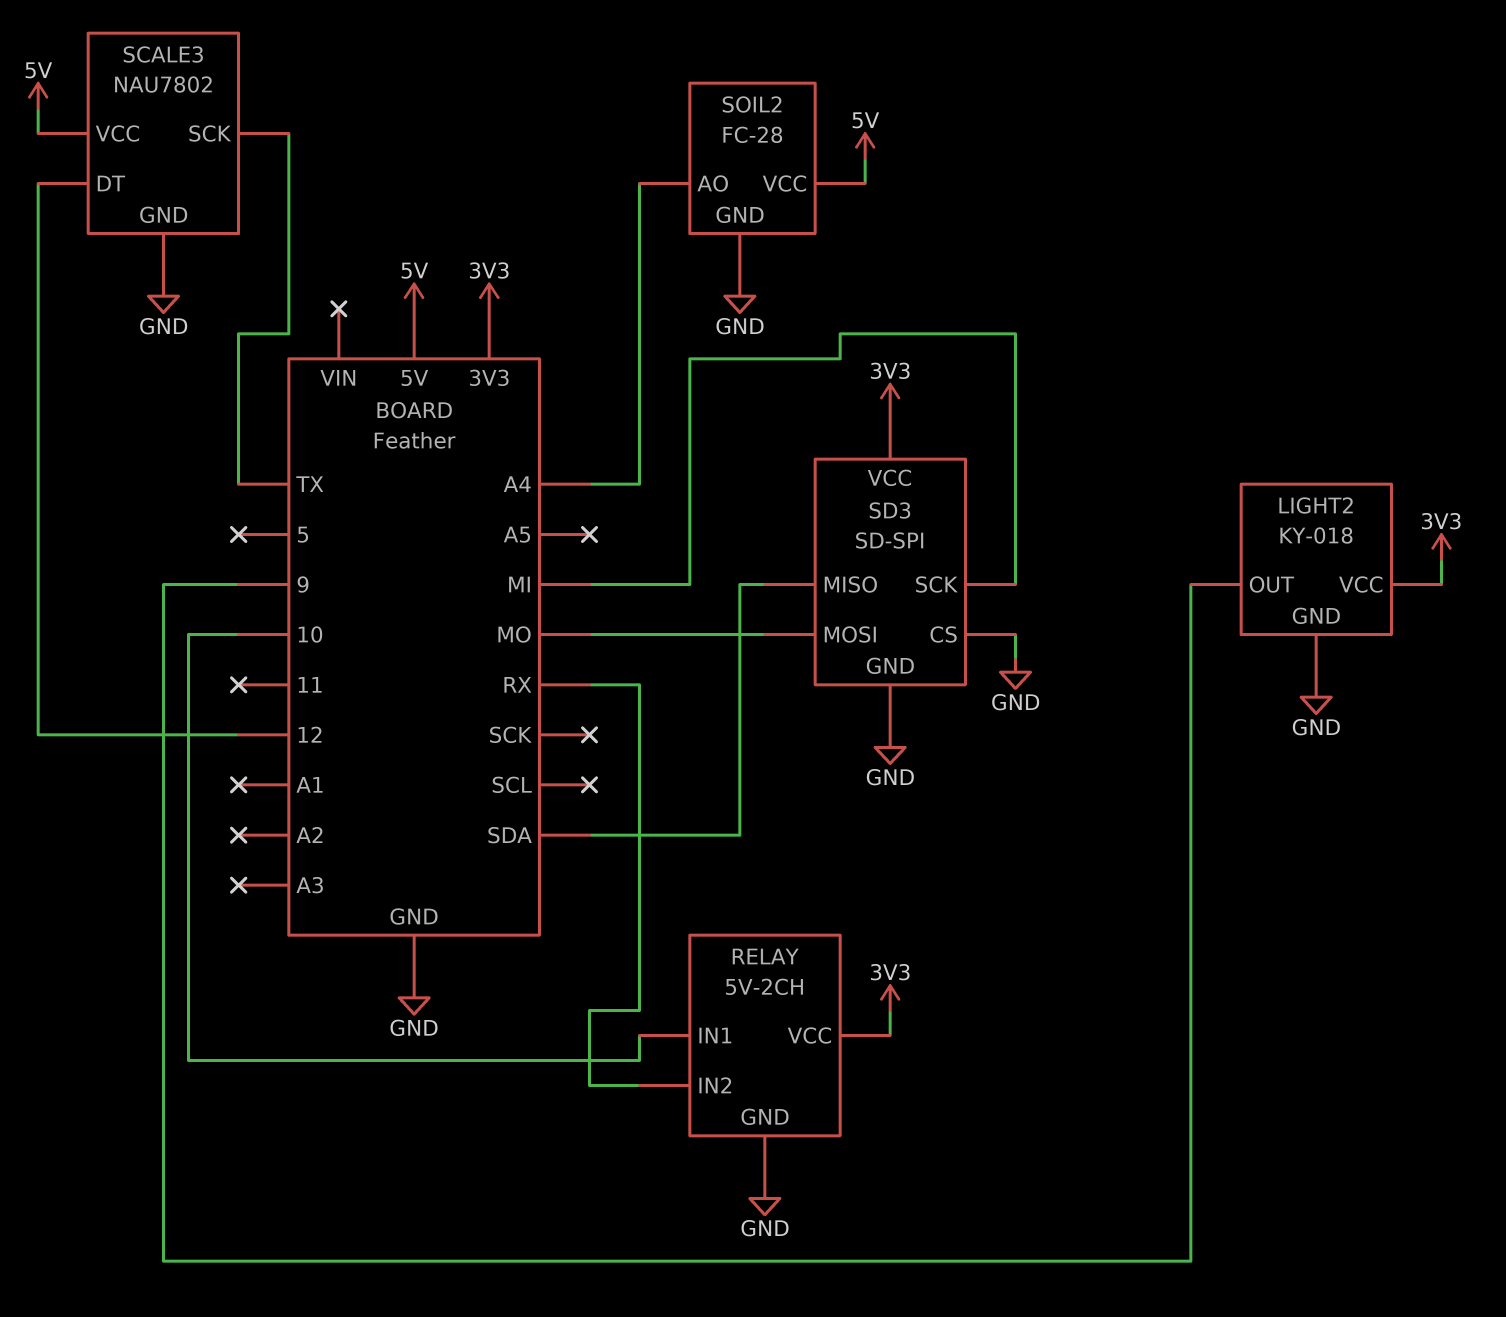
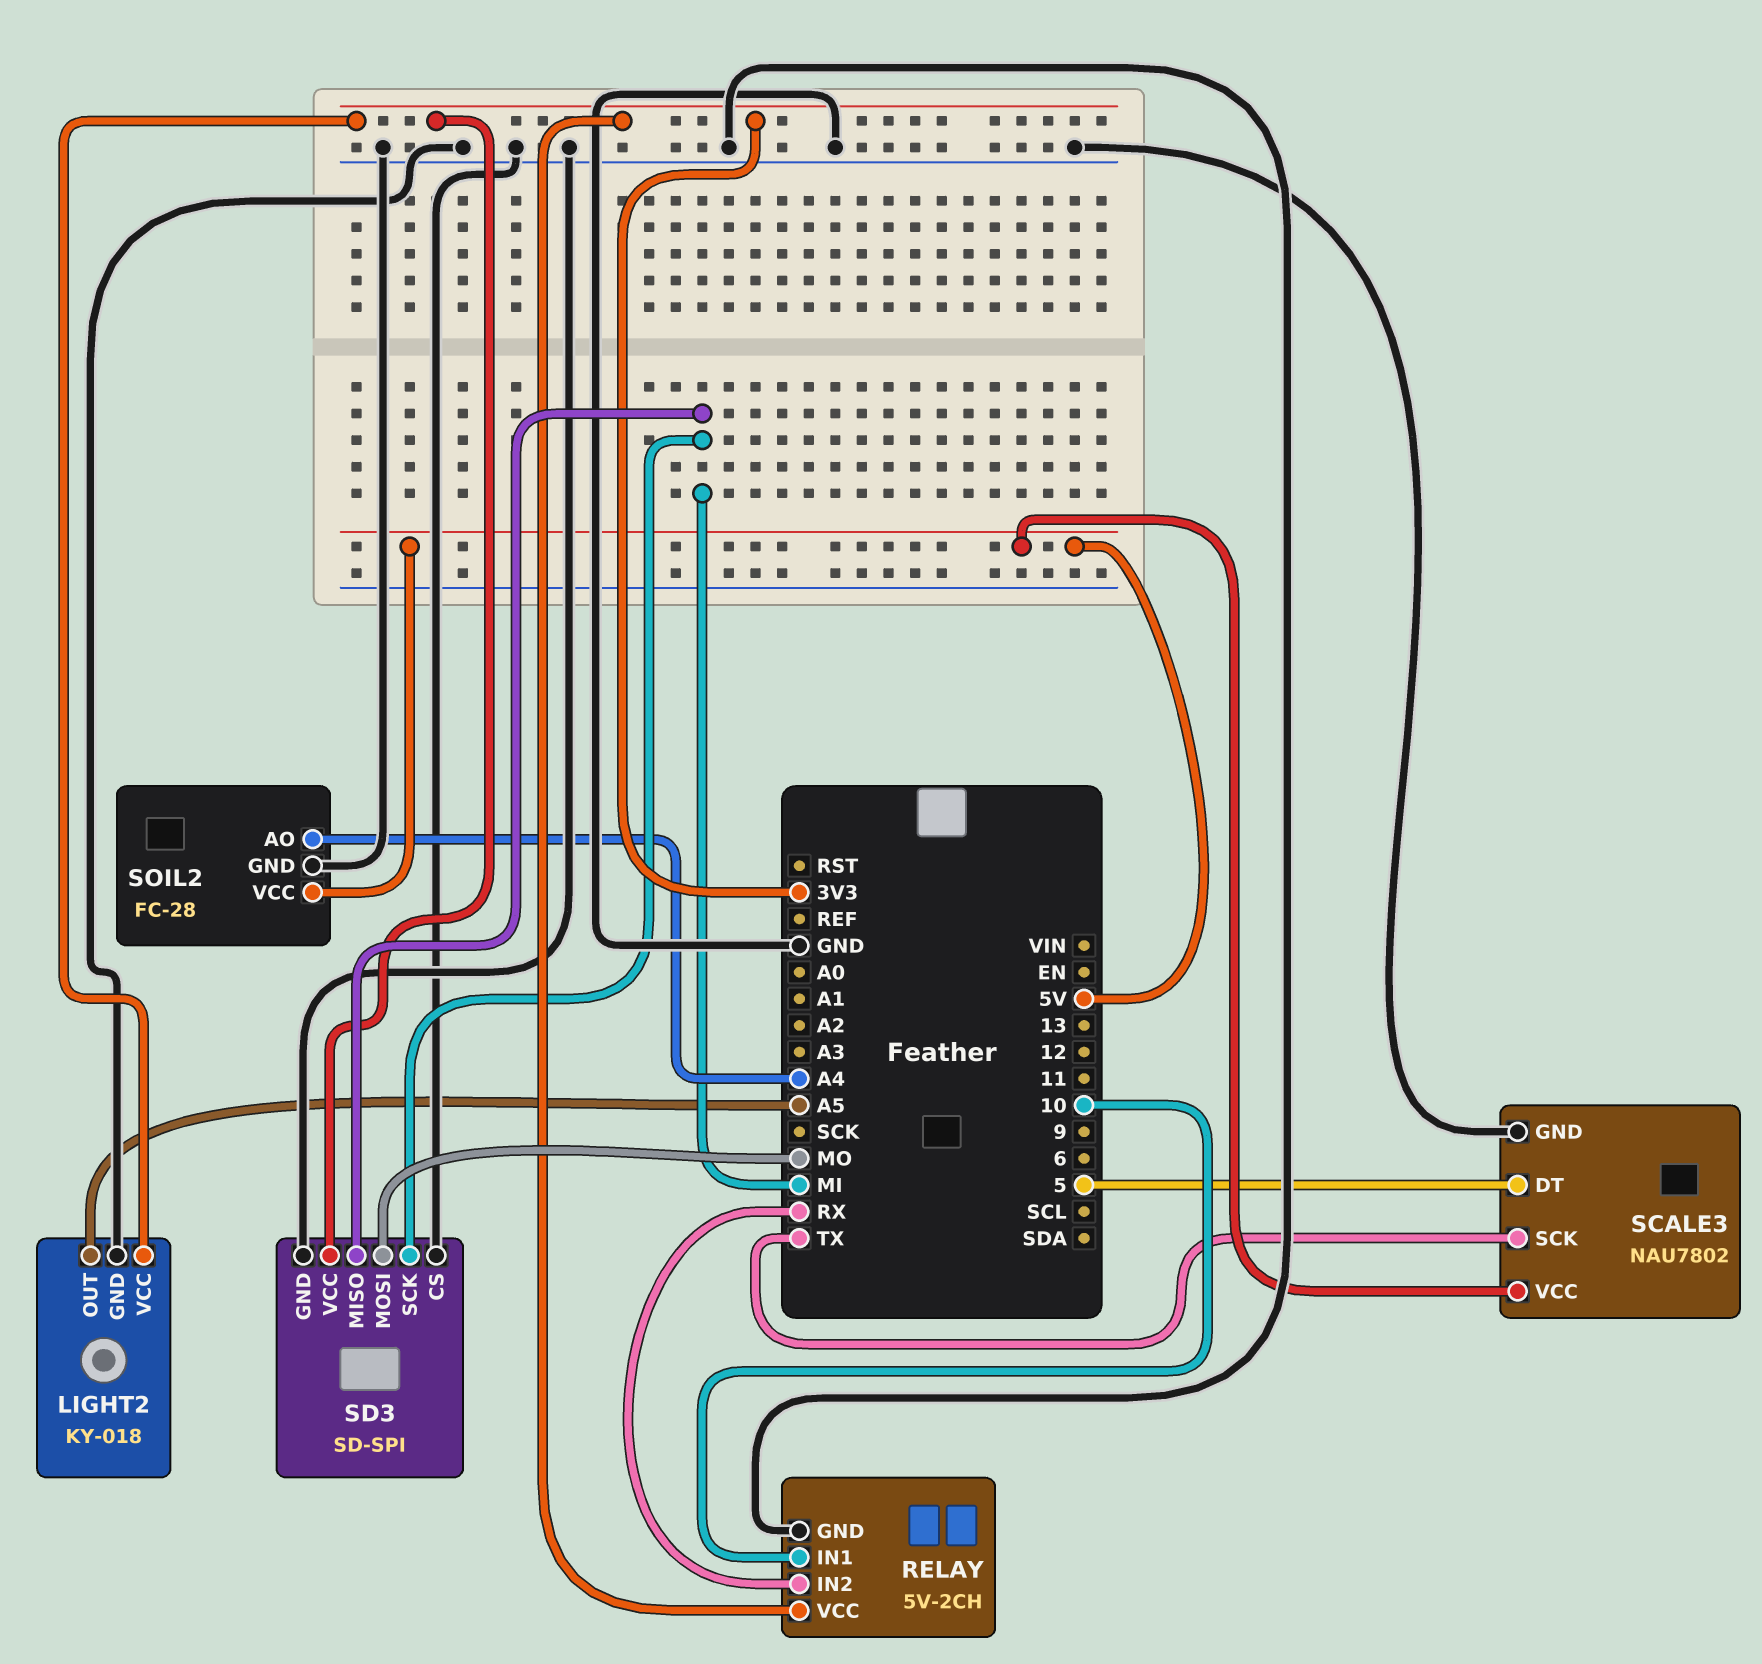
LIGHT2 pin OUT: 9 -> A5
SCALE3 pin DT: 12 -> 5
SD3 pin MISO: SDA -> MI

